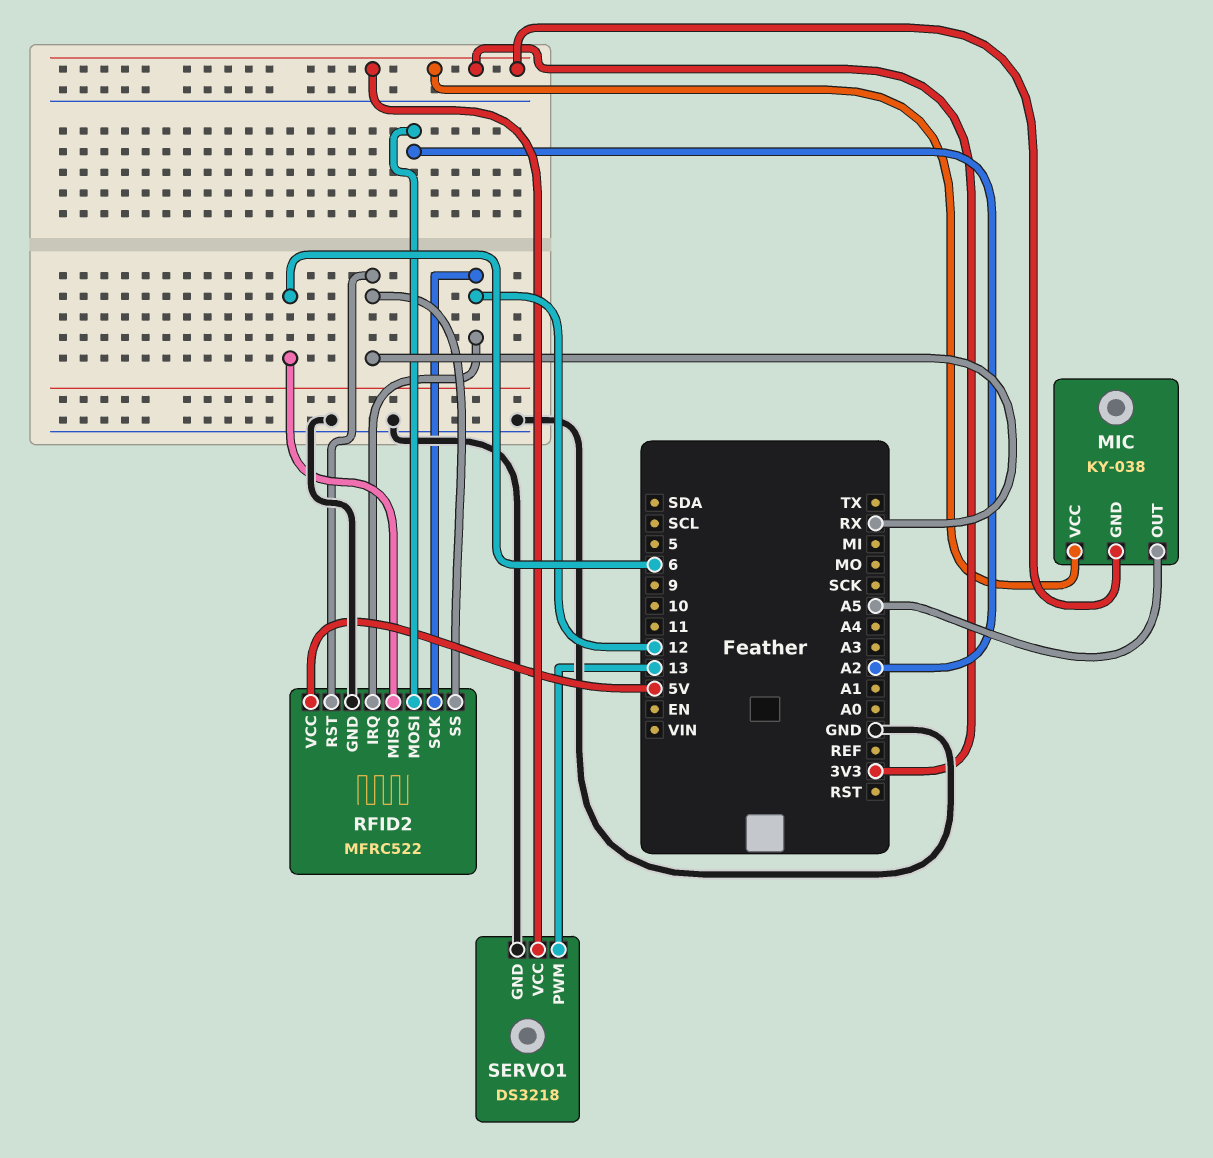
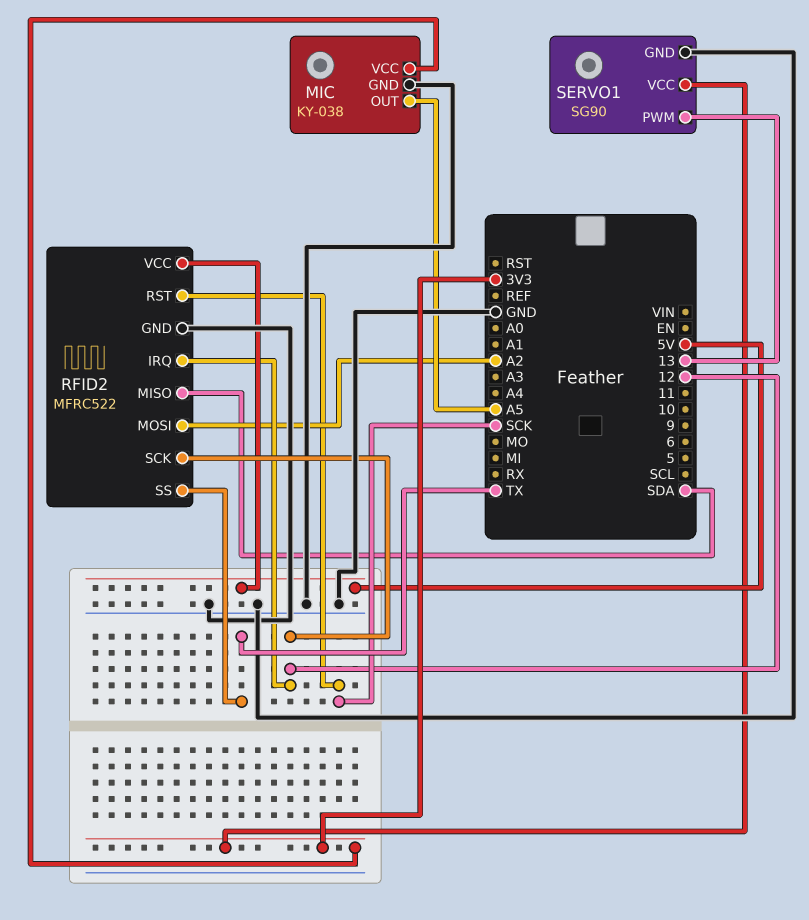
MIC pin GND: 3V3 -> GND
RFID2 pin MISO: 6 -> SDA
RFID2 pin RST: RX -> SCK
RFID2 pin SS: RX -> TX
SERVO1: DS3218 -> SG90

